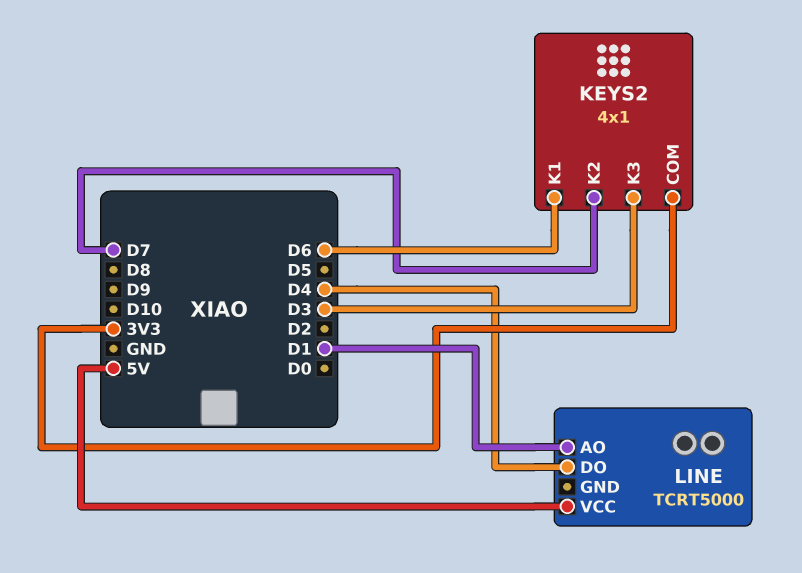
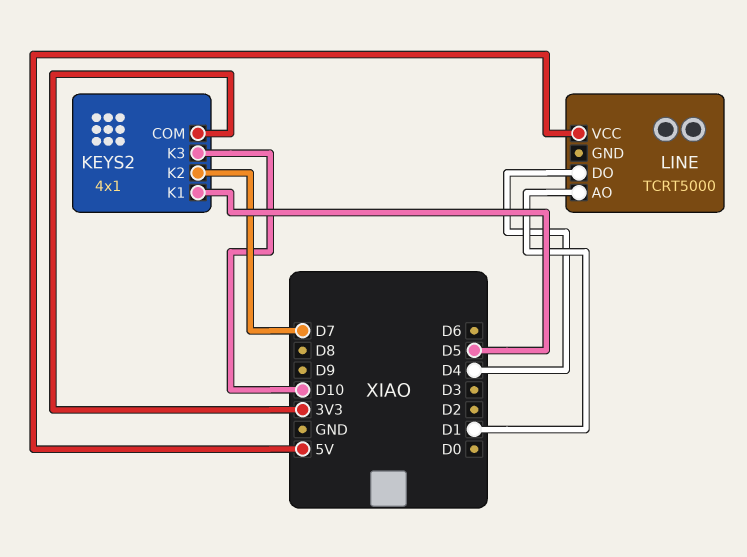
KEYS2 pin K1: D6 -> D5
KEYS2 pin K3: D3 -> D10

